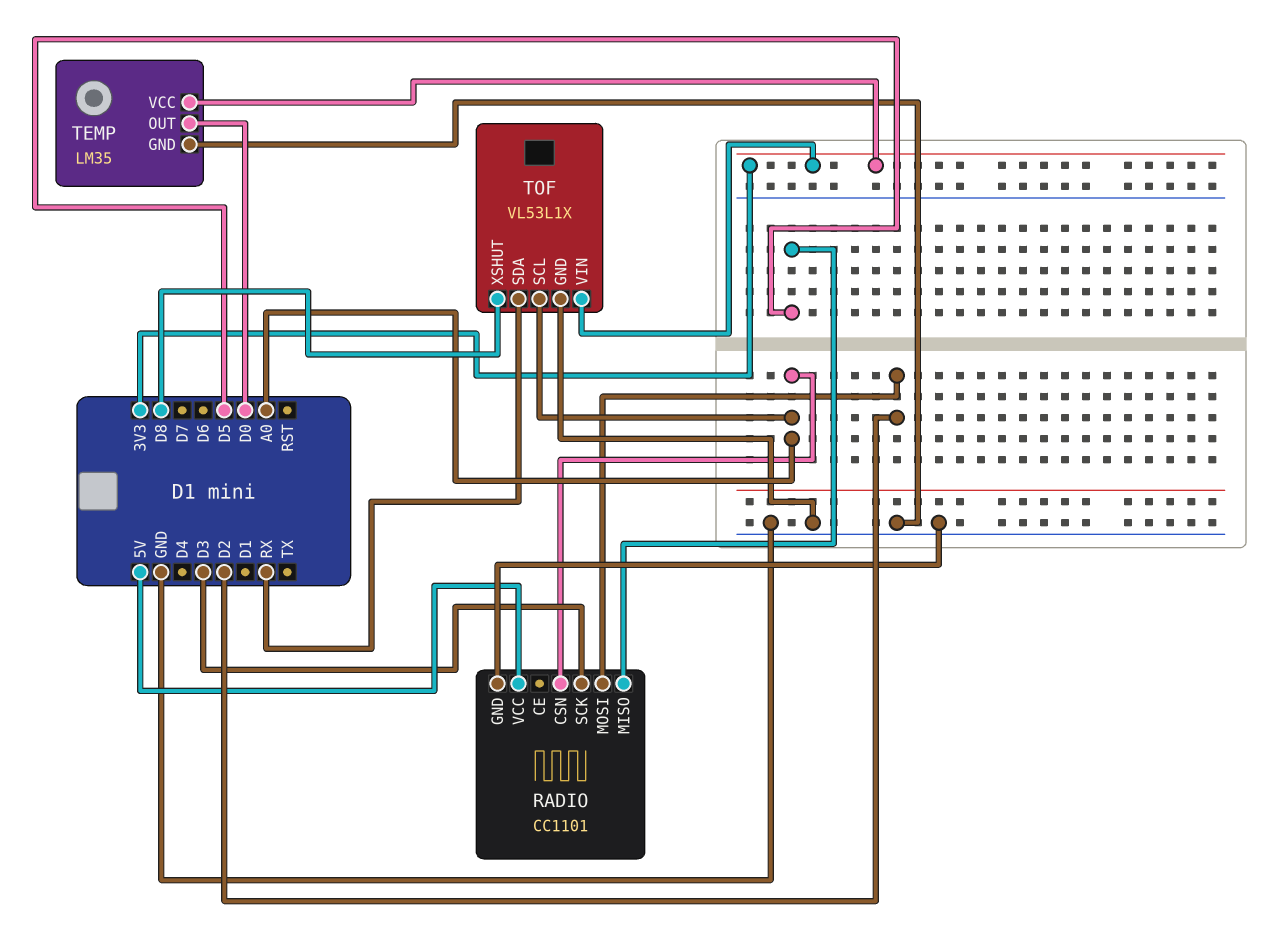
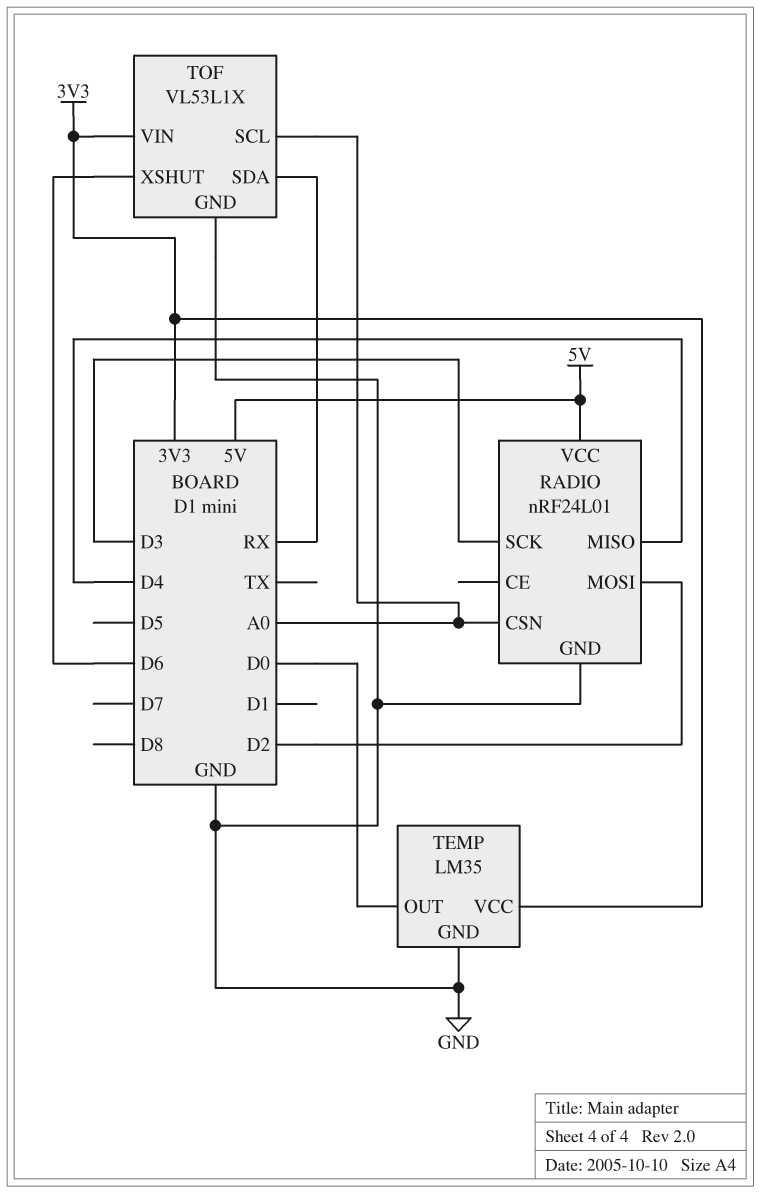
RADIO: CC1101 -> nRF24L01
RADIO pin MISO: D5 -> D4
TOF pin XSHUT: D8 -> D6

